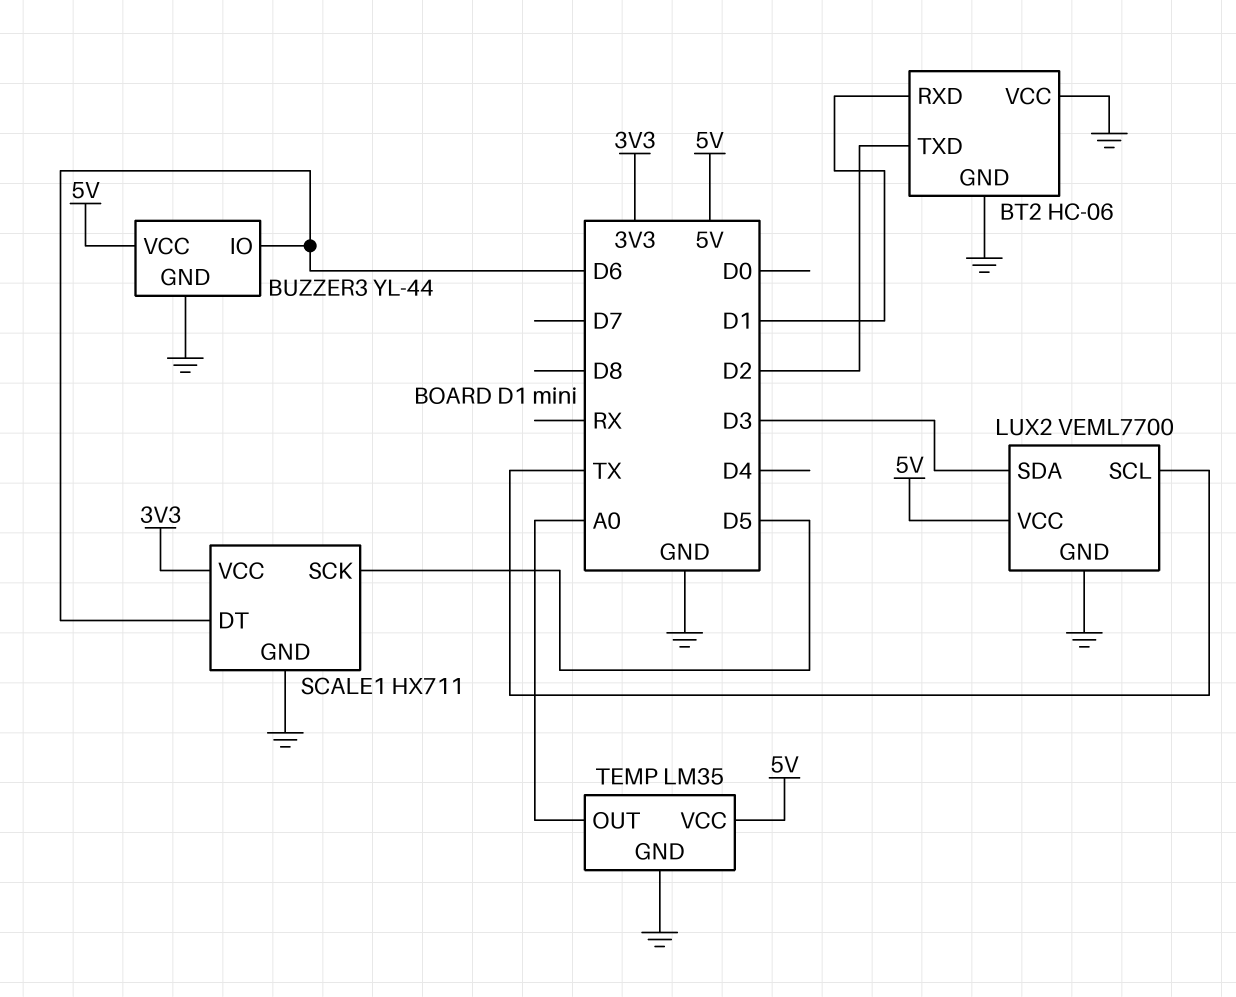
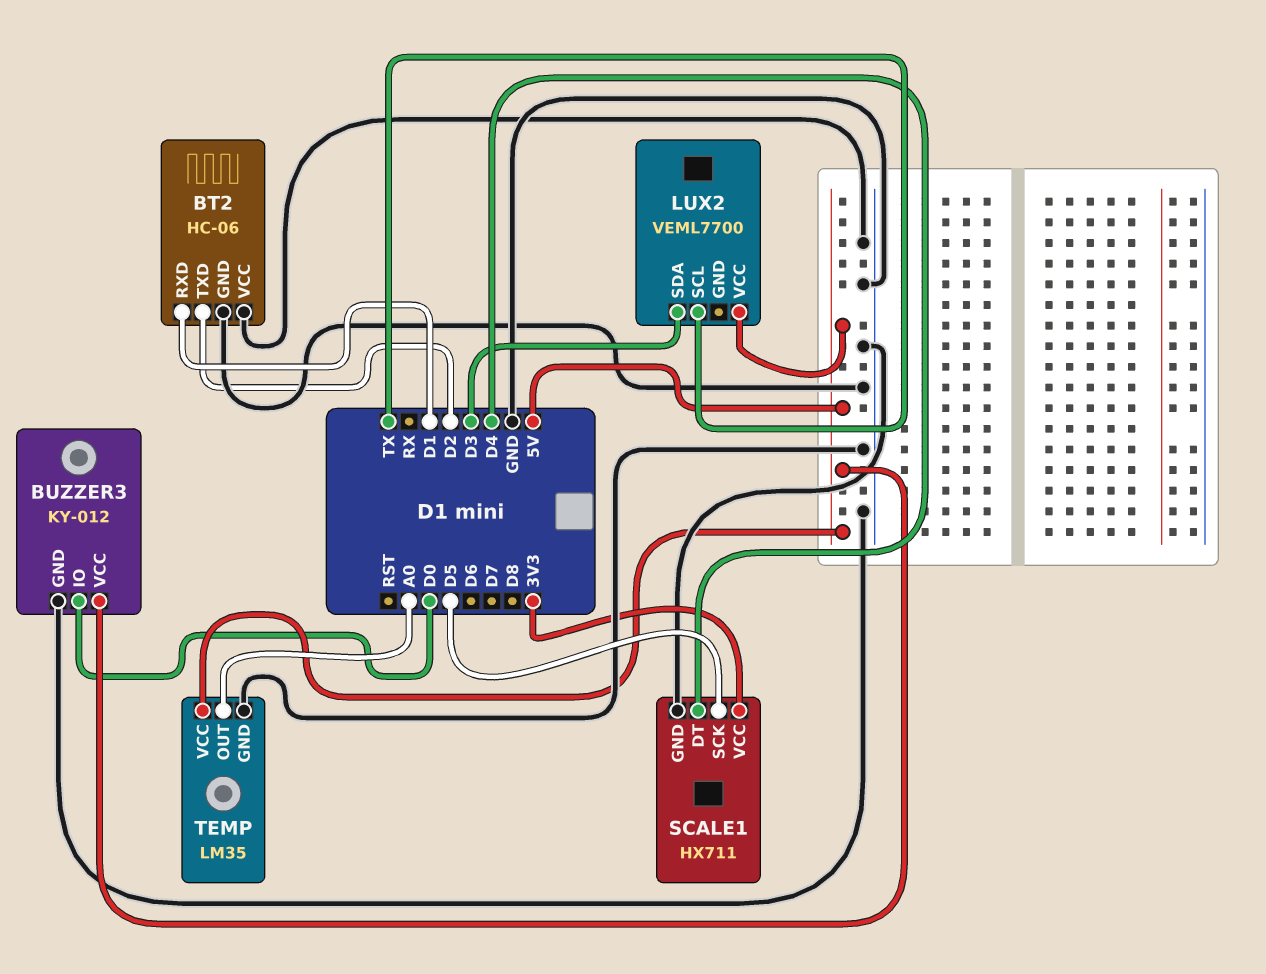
BUZZER3: YL-44 -> KY-012
BUZZER3 pin IO: D6 -> D0
LUX2 pin GND: GND -> none
SCALE1 pin DT: D6 -> D4

